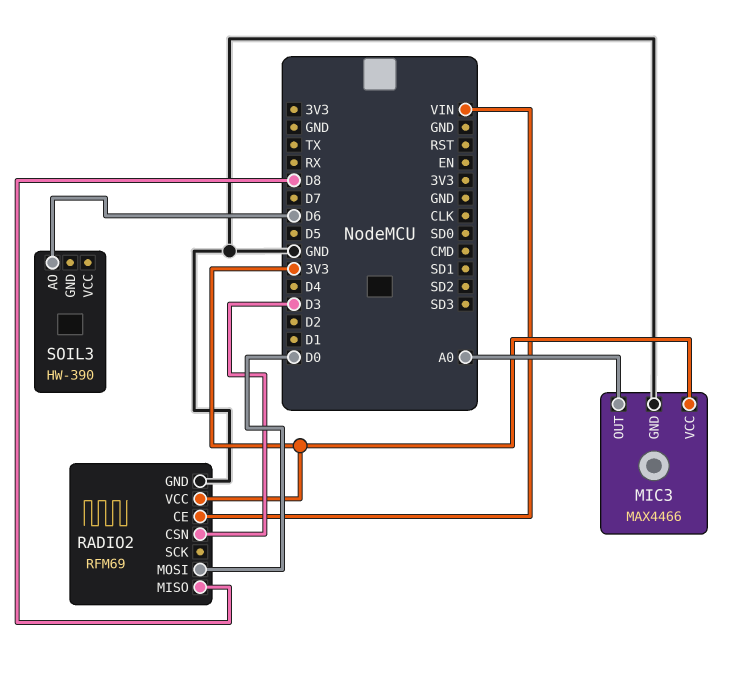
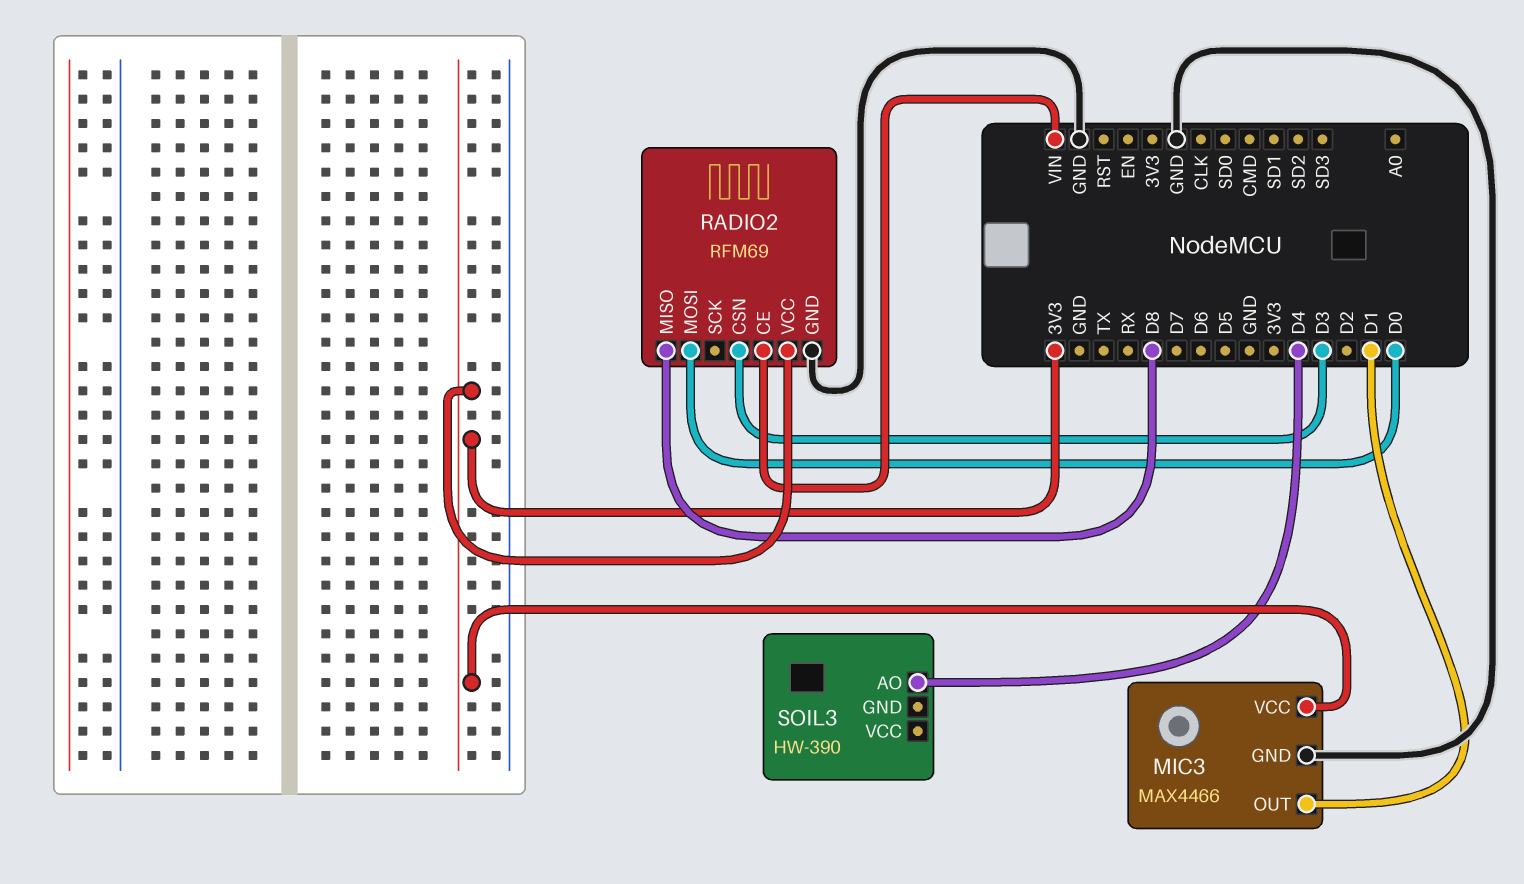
MIC3 pin OUT: A0 -> D1
SOIL3 pin AO: D6 -> D4

